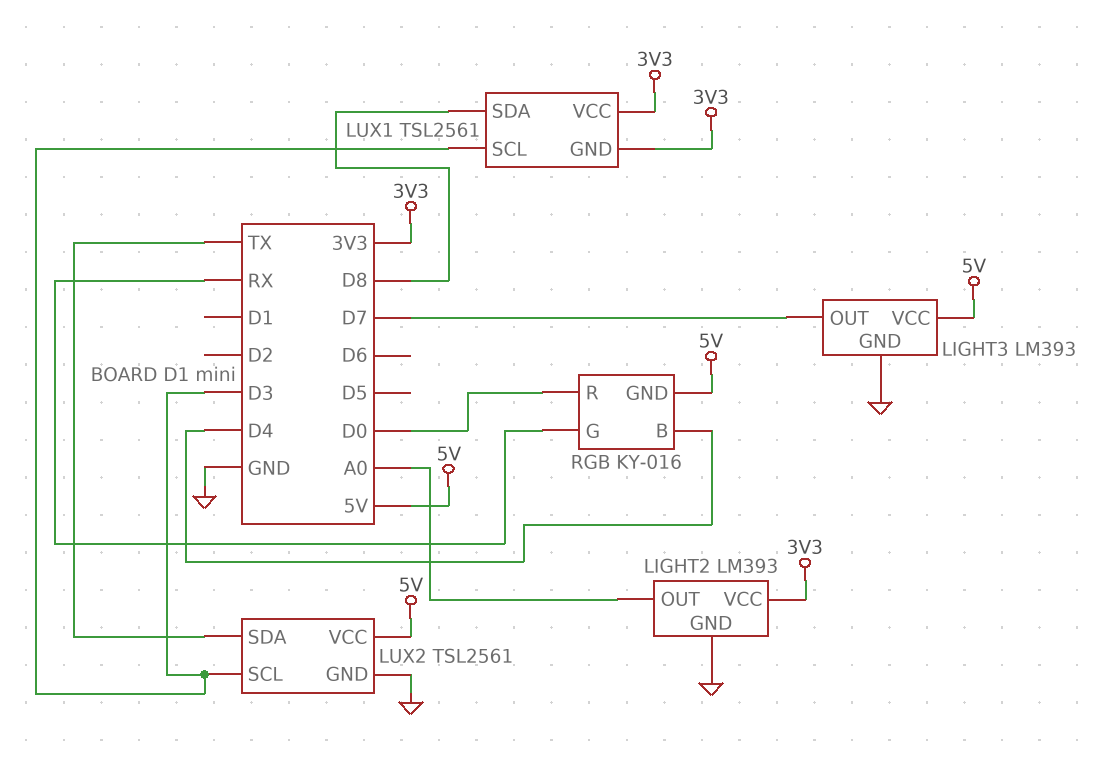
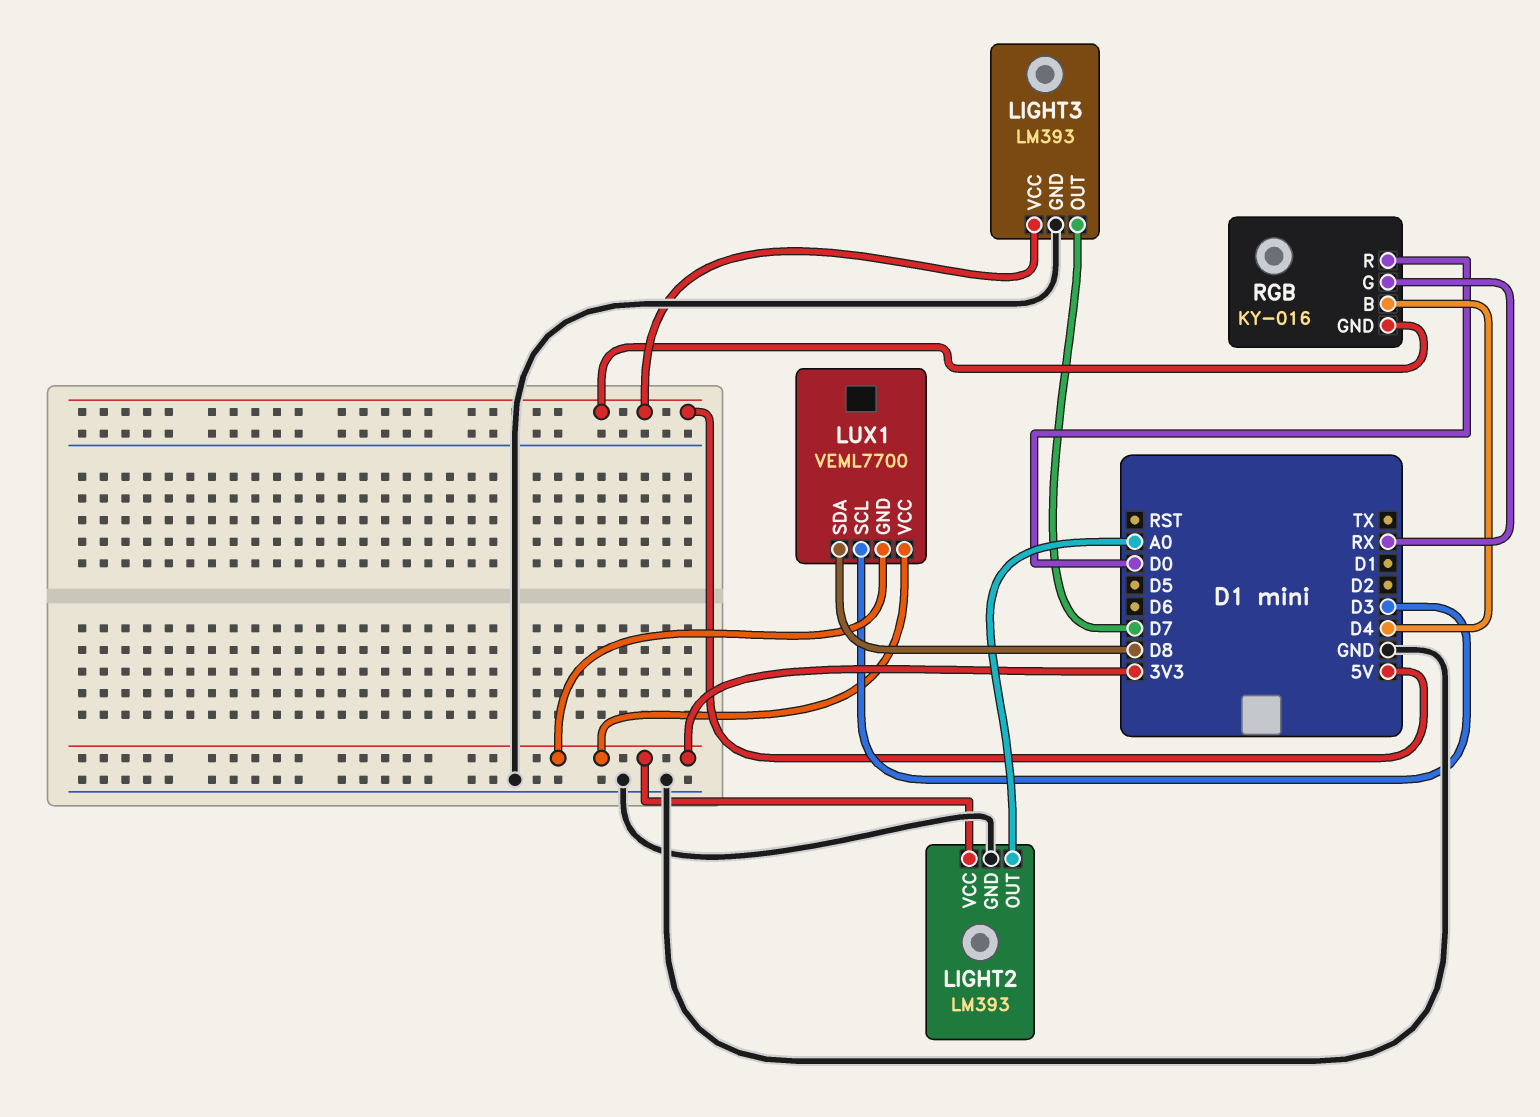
LUX1: TSL2561 -> VEML7700
LUX2: TSL2561 -> none
LUX2 pin GND: GND -> none
LUX2 pin SCL: D3 -> none
LUX2 pin SDA: TX -> none
LUX2 pin VCC: 5V -> none

